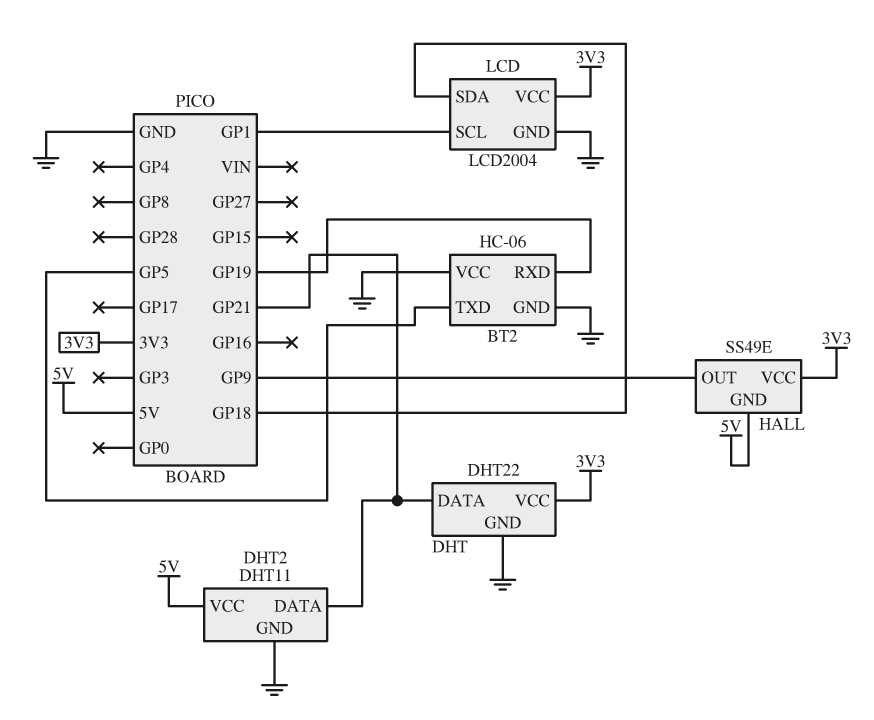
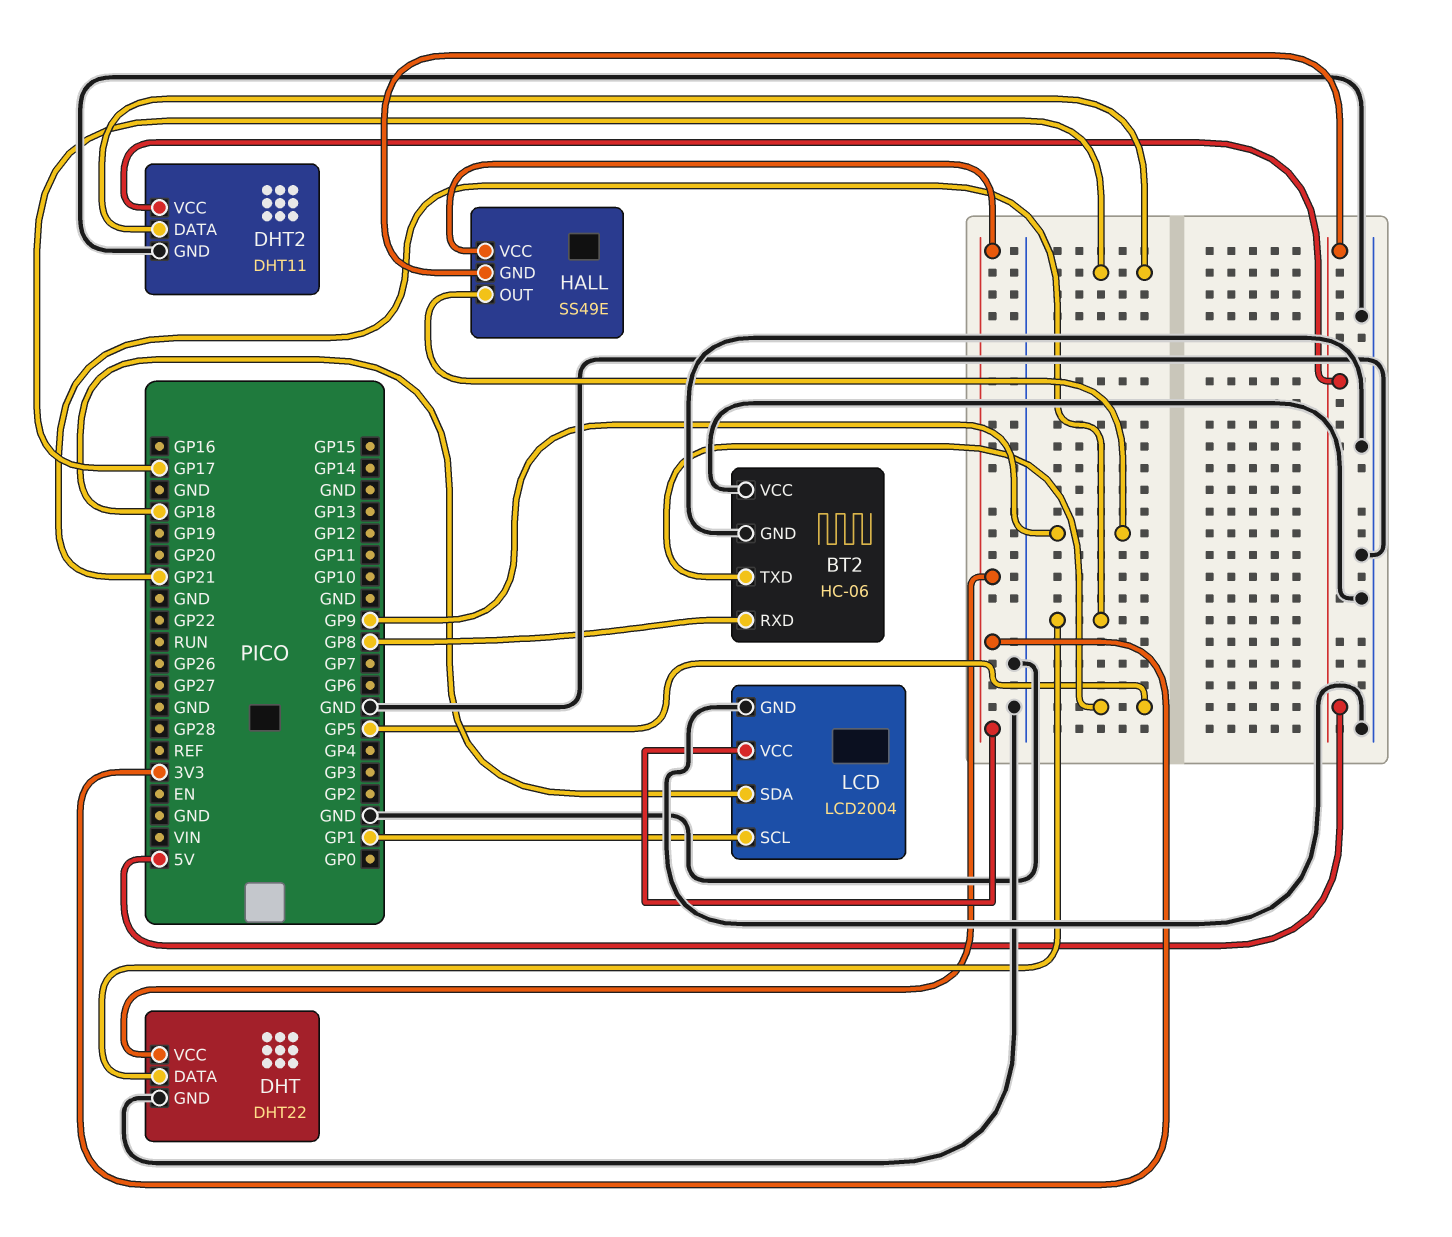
BT2 pin RXD: GP19 -> GP8
DHT2 pin DATA: GP21 -> GP17

